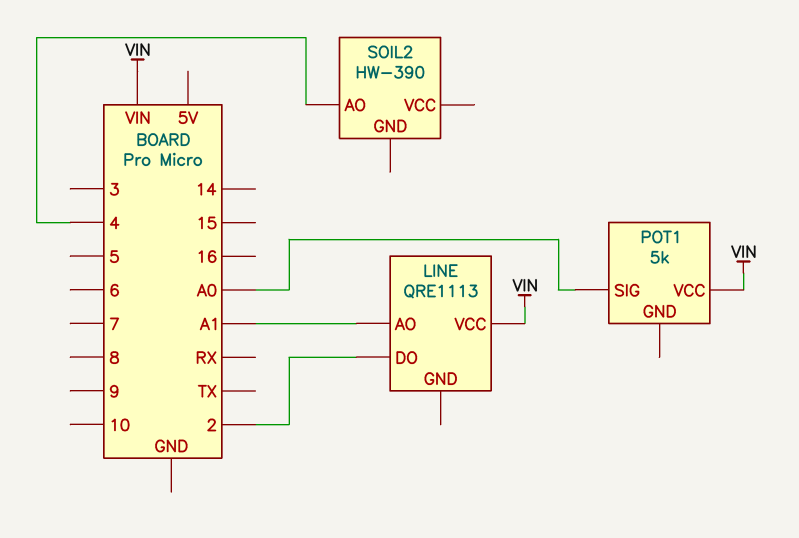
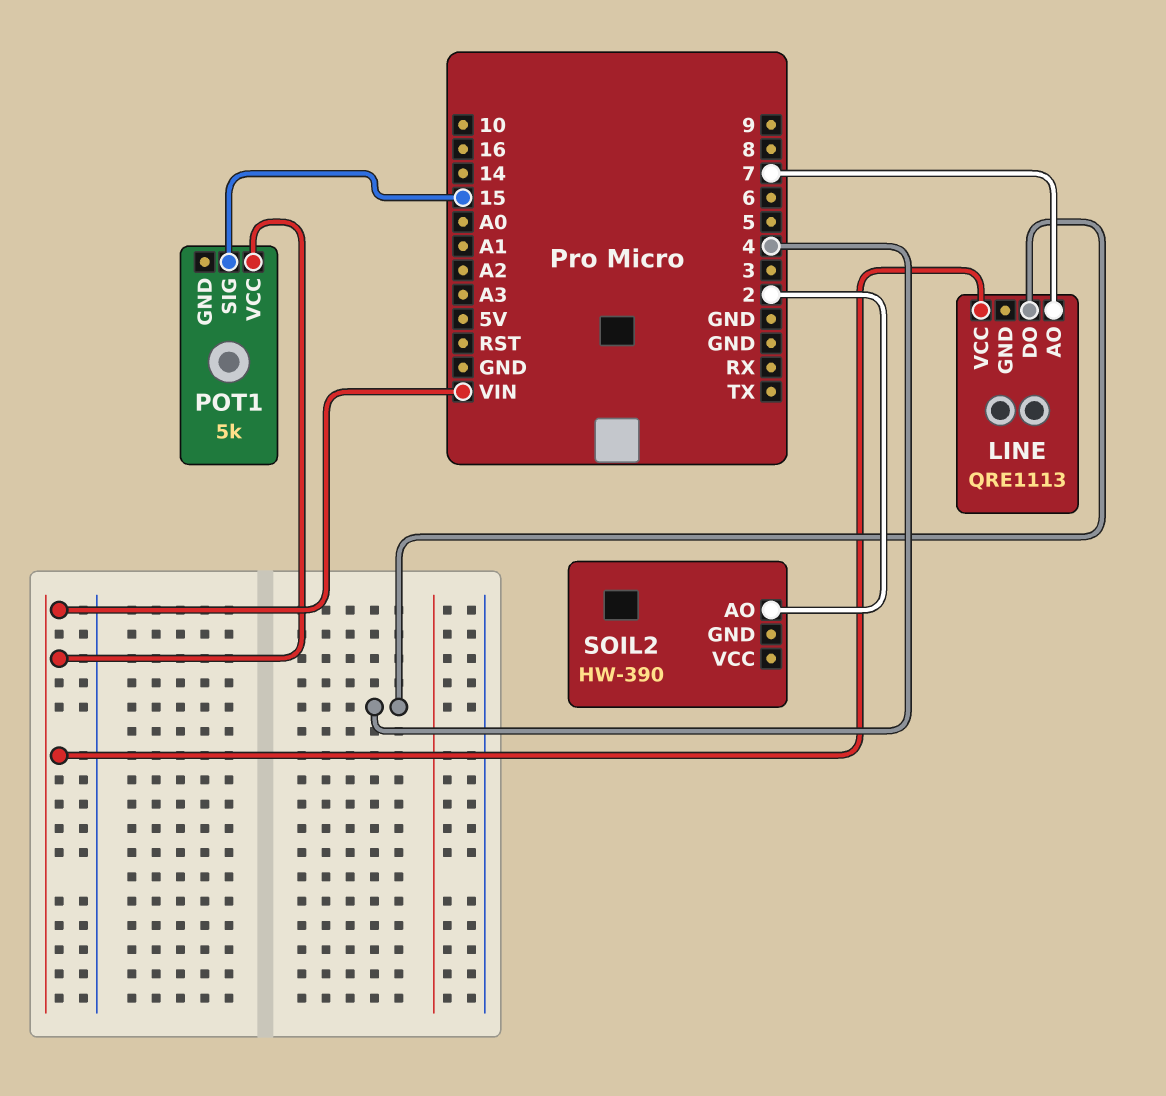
LINE pin AO: A1 -> 7
LINE pin DO: 2 -> 4
POT1 pin SIG: A0 -> 15
SOIL2 pin AO: 4 -> 2

